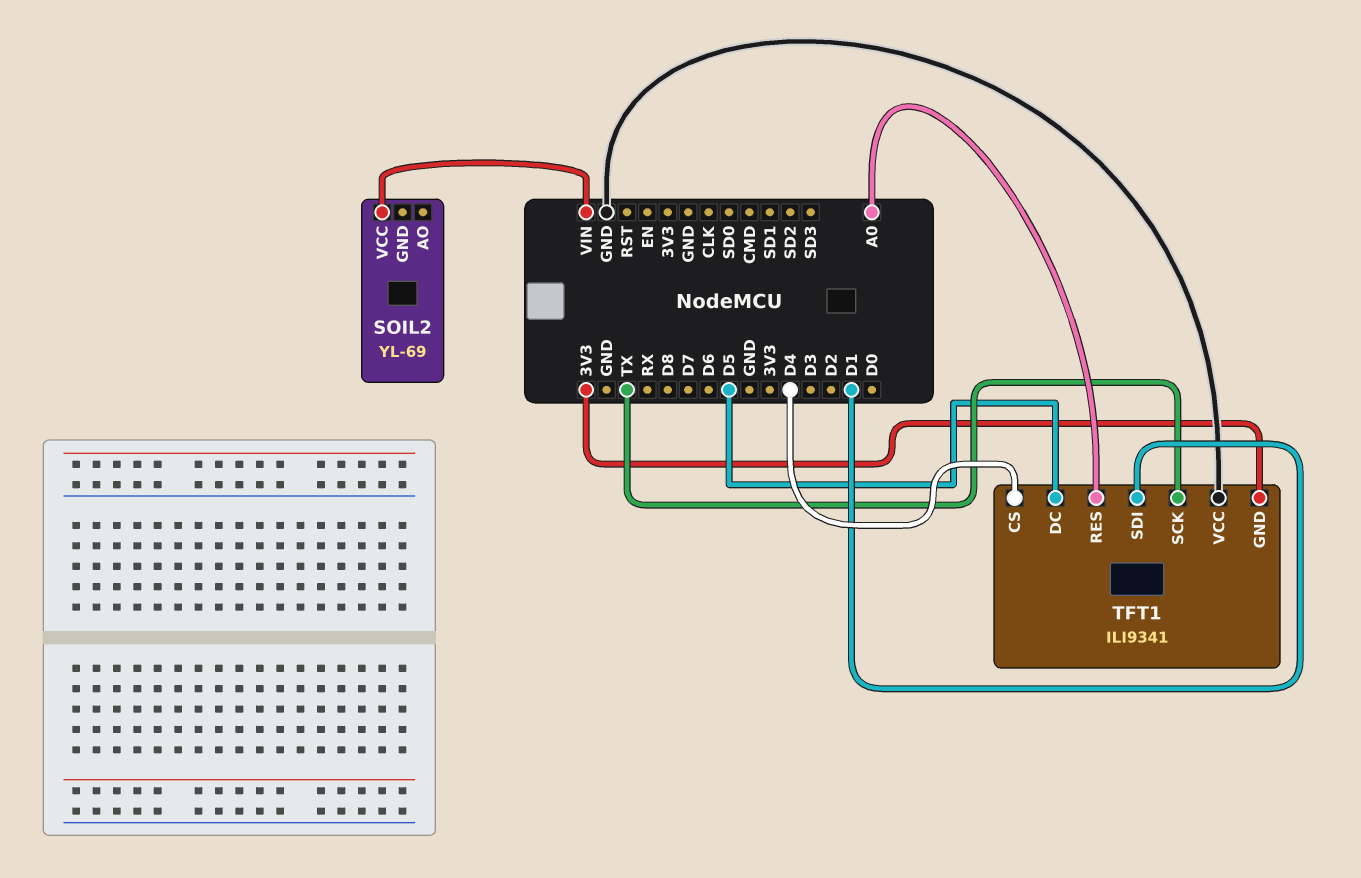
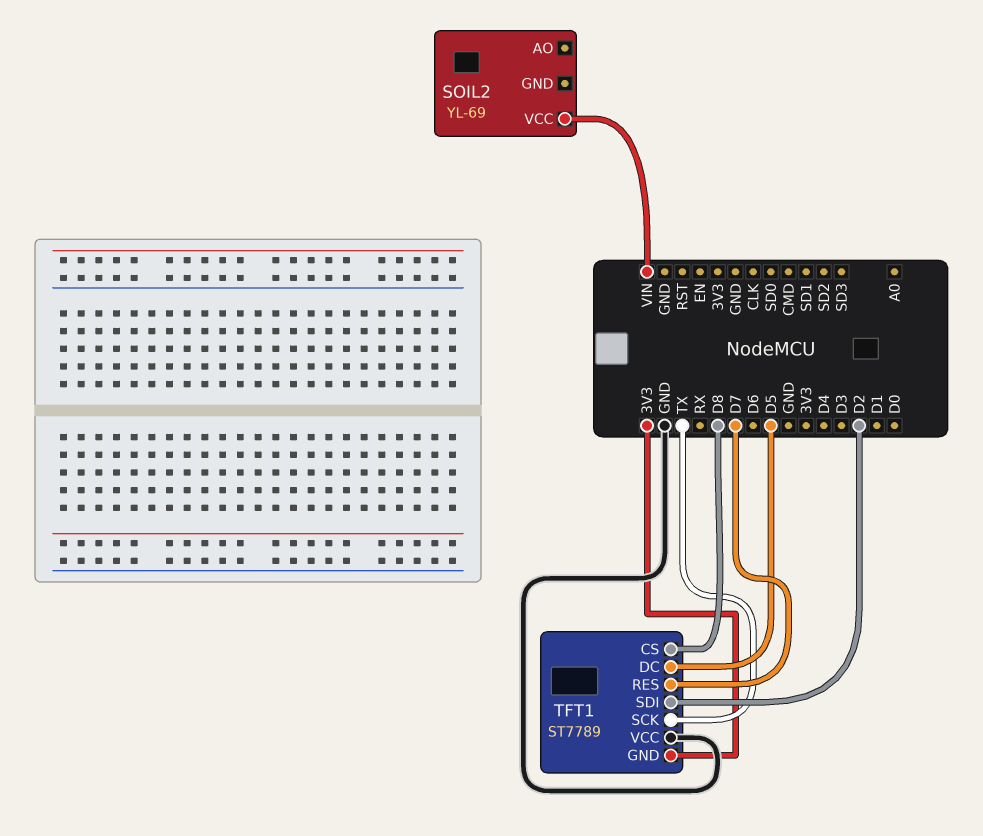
TFT1: ILI9341 -> ST7789
TFT1 pin CS: D4 -> D8
TFT1 pin RES: A0 -> D7
TFT1 pin SDI: D1 -> D2

